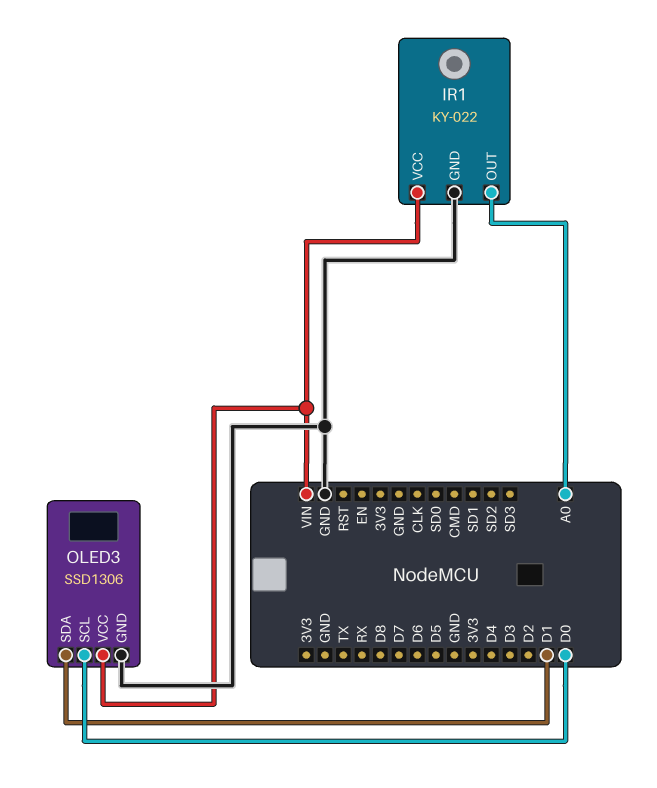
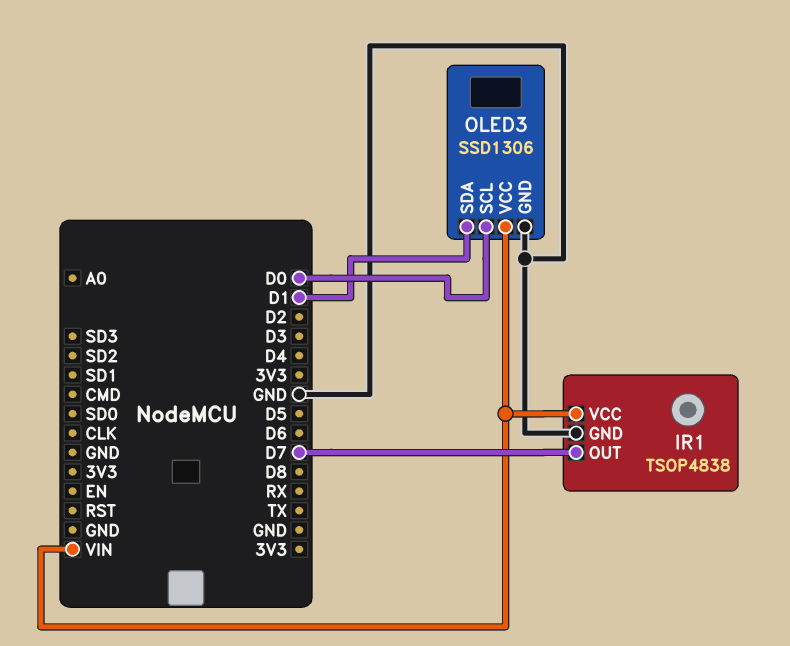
IR1: KY-022 -> TSOP4838
IR1 pin OUT: A0 -> D7

